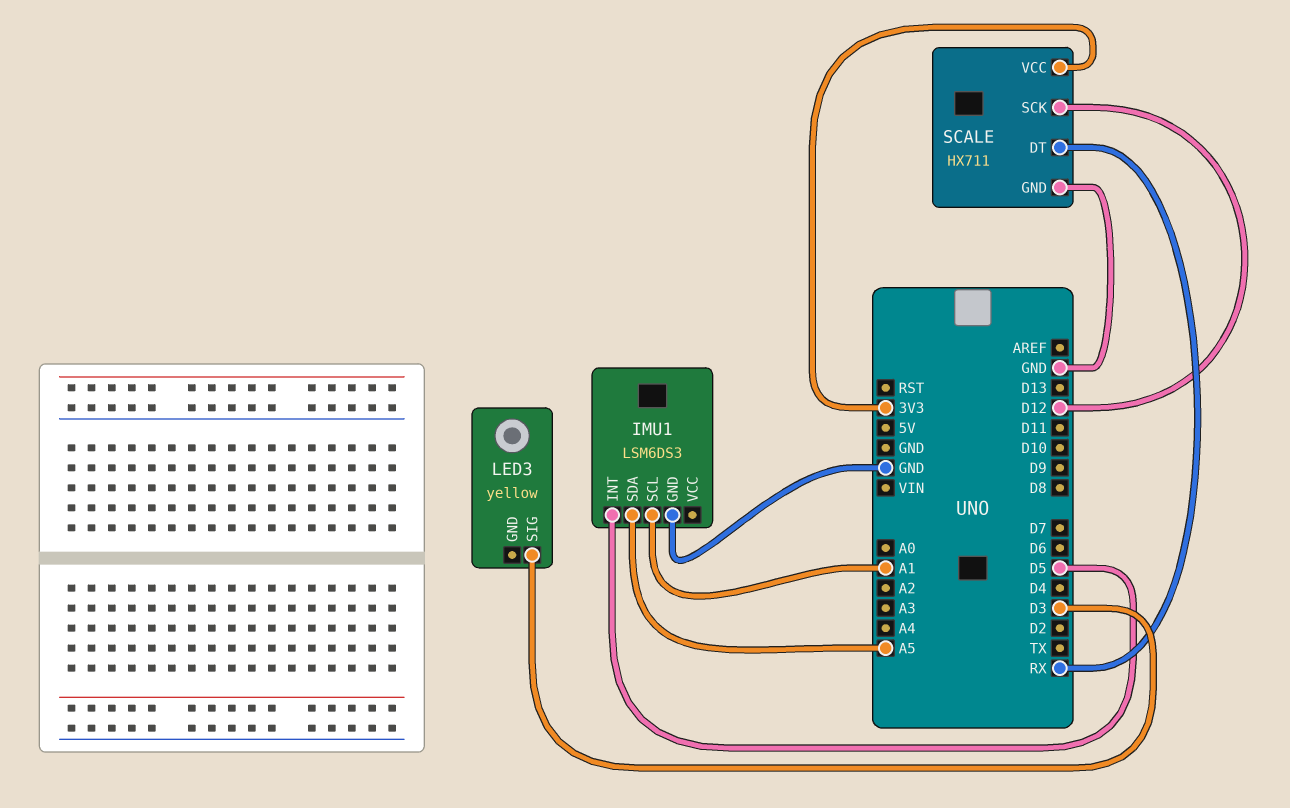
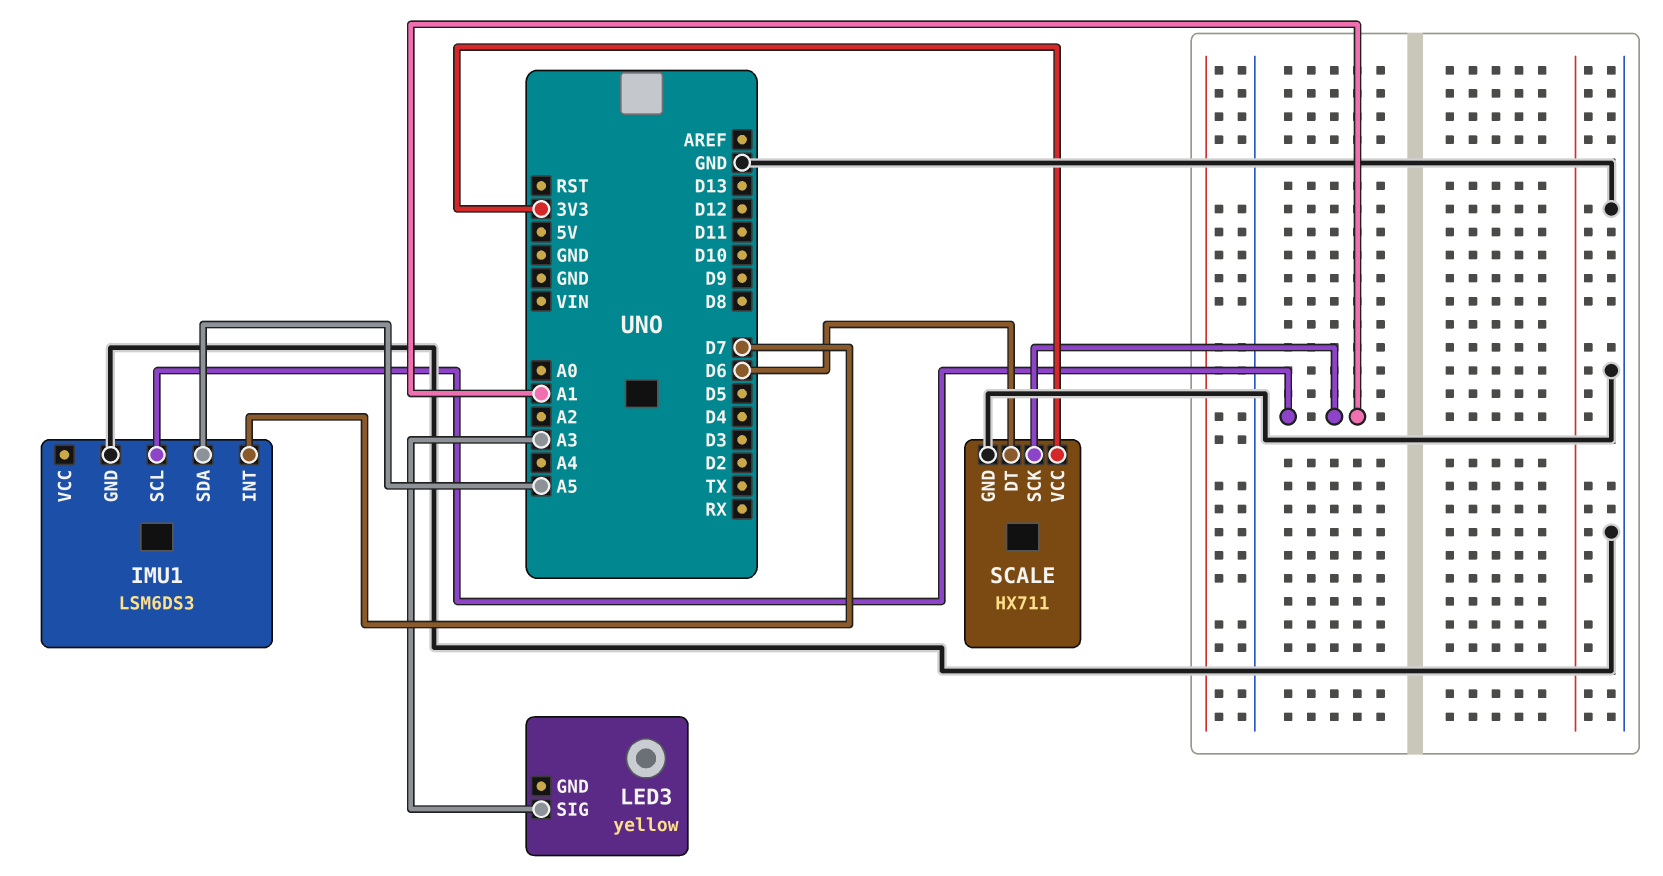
IMU1 pin INT: D5 -> D7
LED3 pin SIG: D3 -> A3
SCALE pin DT: RX -> D6
SCALE pin SCK: D12 -> A1

